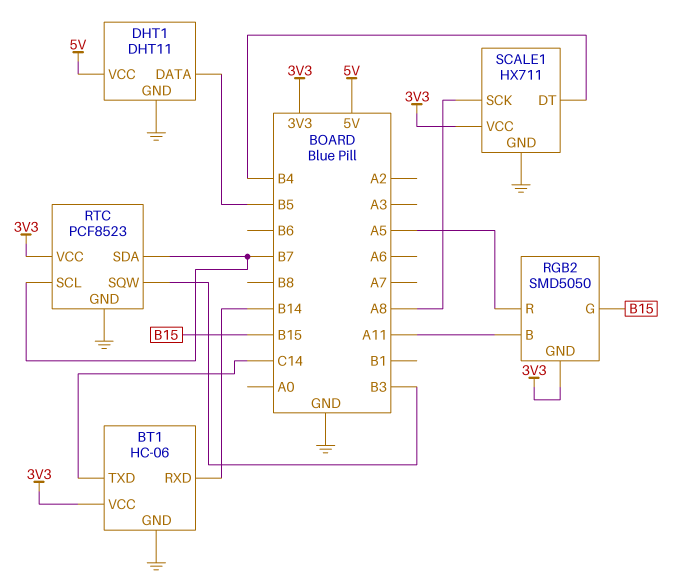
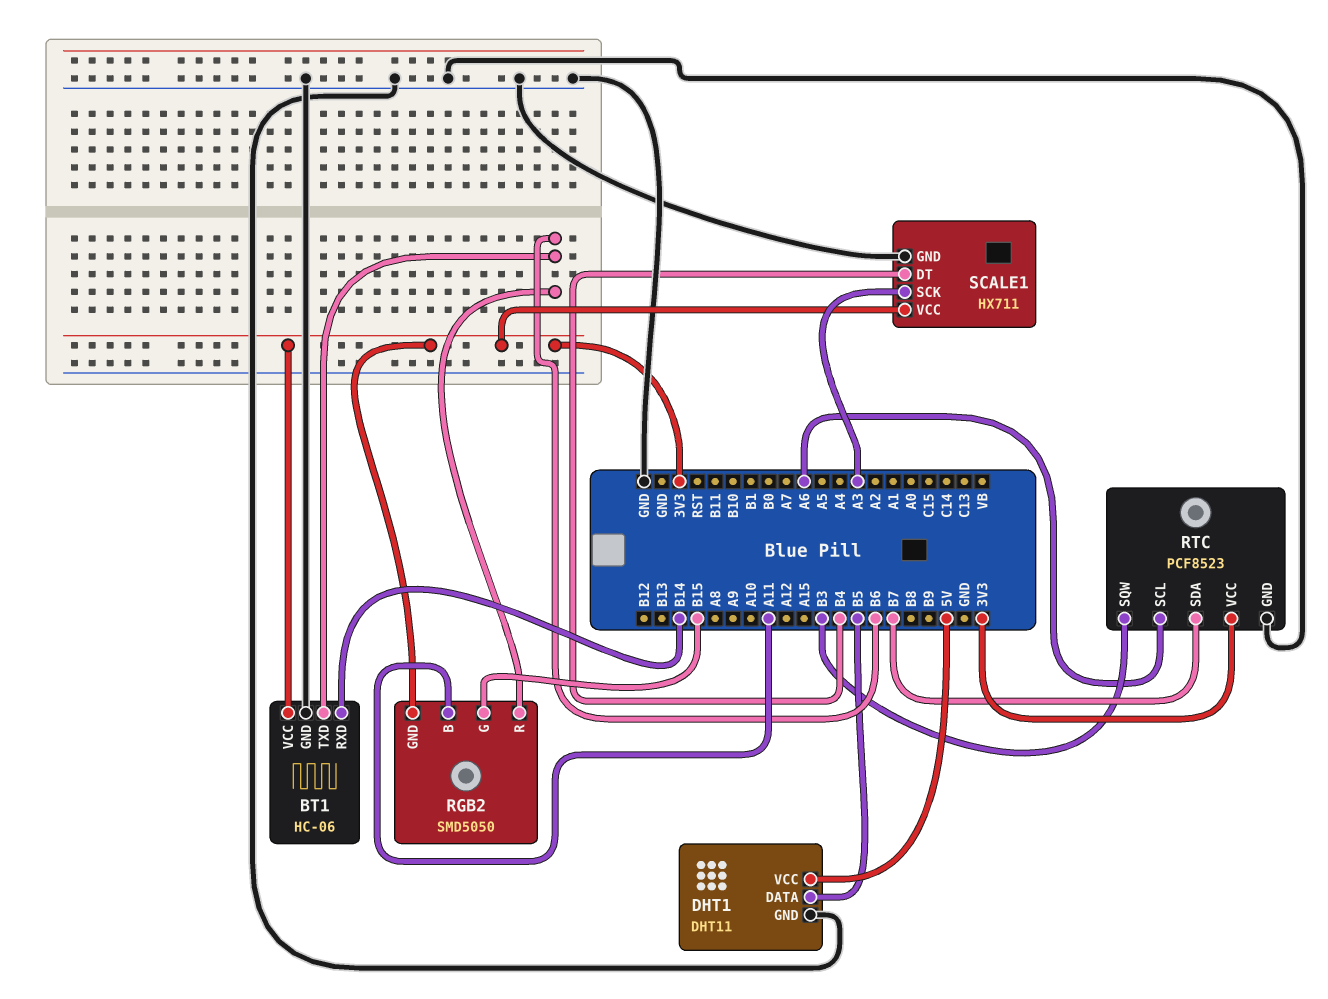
BT1 pin TXD: C14 -> B6
RGB2 pin R: A5 -> B6
RTC pin SCL: B7 -> A6
SCALE1 pin SCK: A8 -> A3

